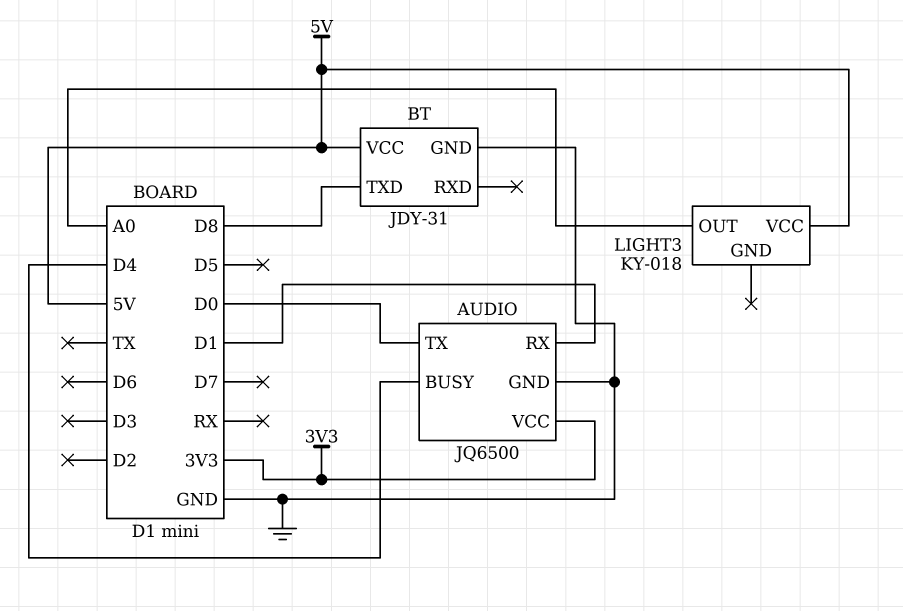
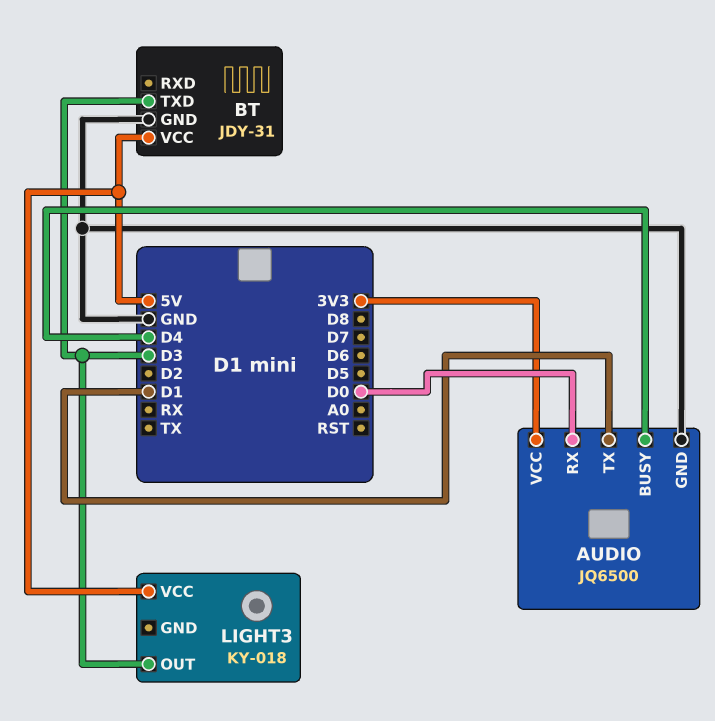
AUDIO pin RX: D1 -> D0
AUDIO pin TX: D0 -> D1
BT pin TXD: D8 -> D3
LIGHT3 pin OUT: A0 -> D3

